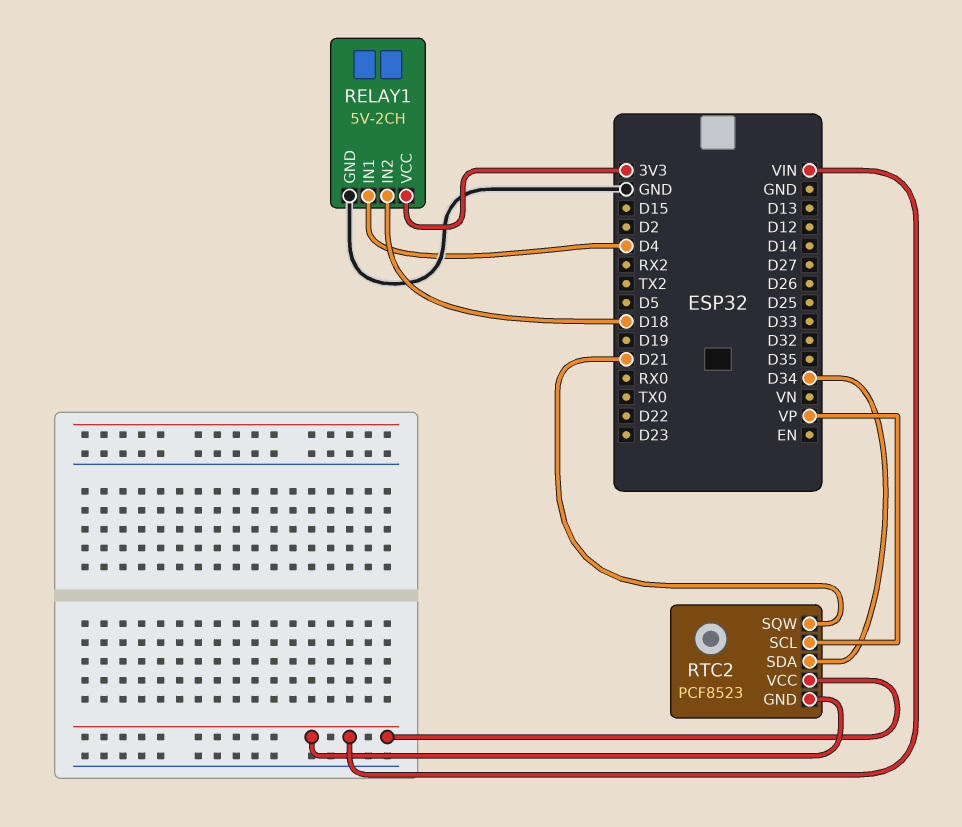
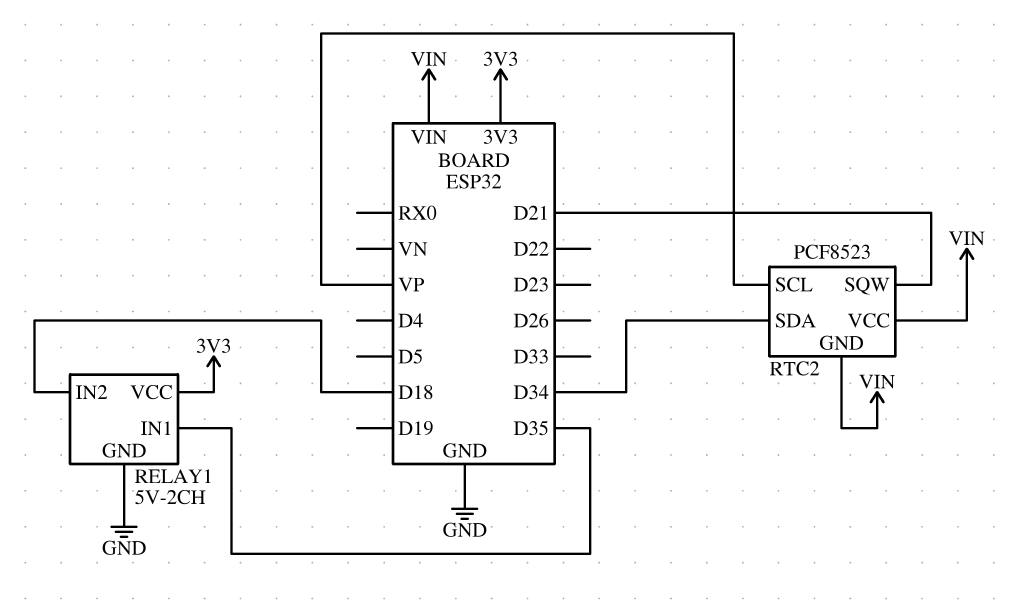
RELAY1 pin IN1: D4 -> D35

